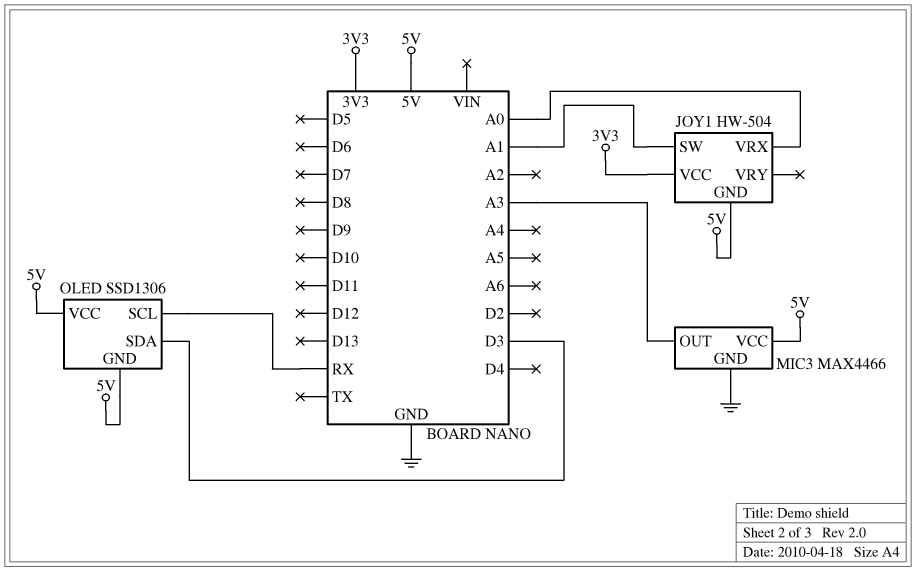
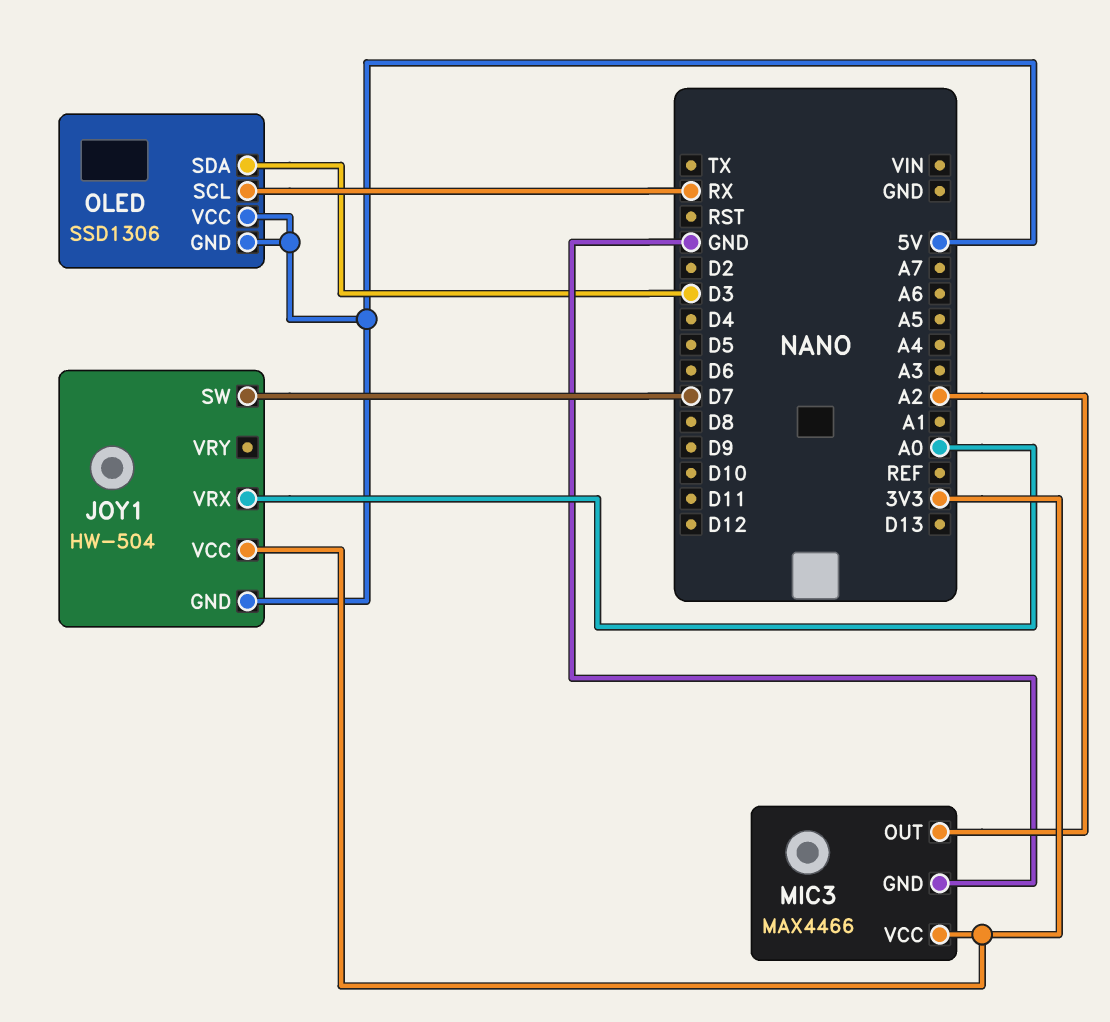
JOY1 pin SW: A1 -> D7
MIC3 pin OUT: A3 -> A2
MIC3 pin VCC: 5V -> 3V3

